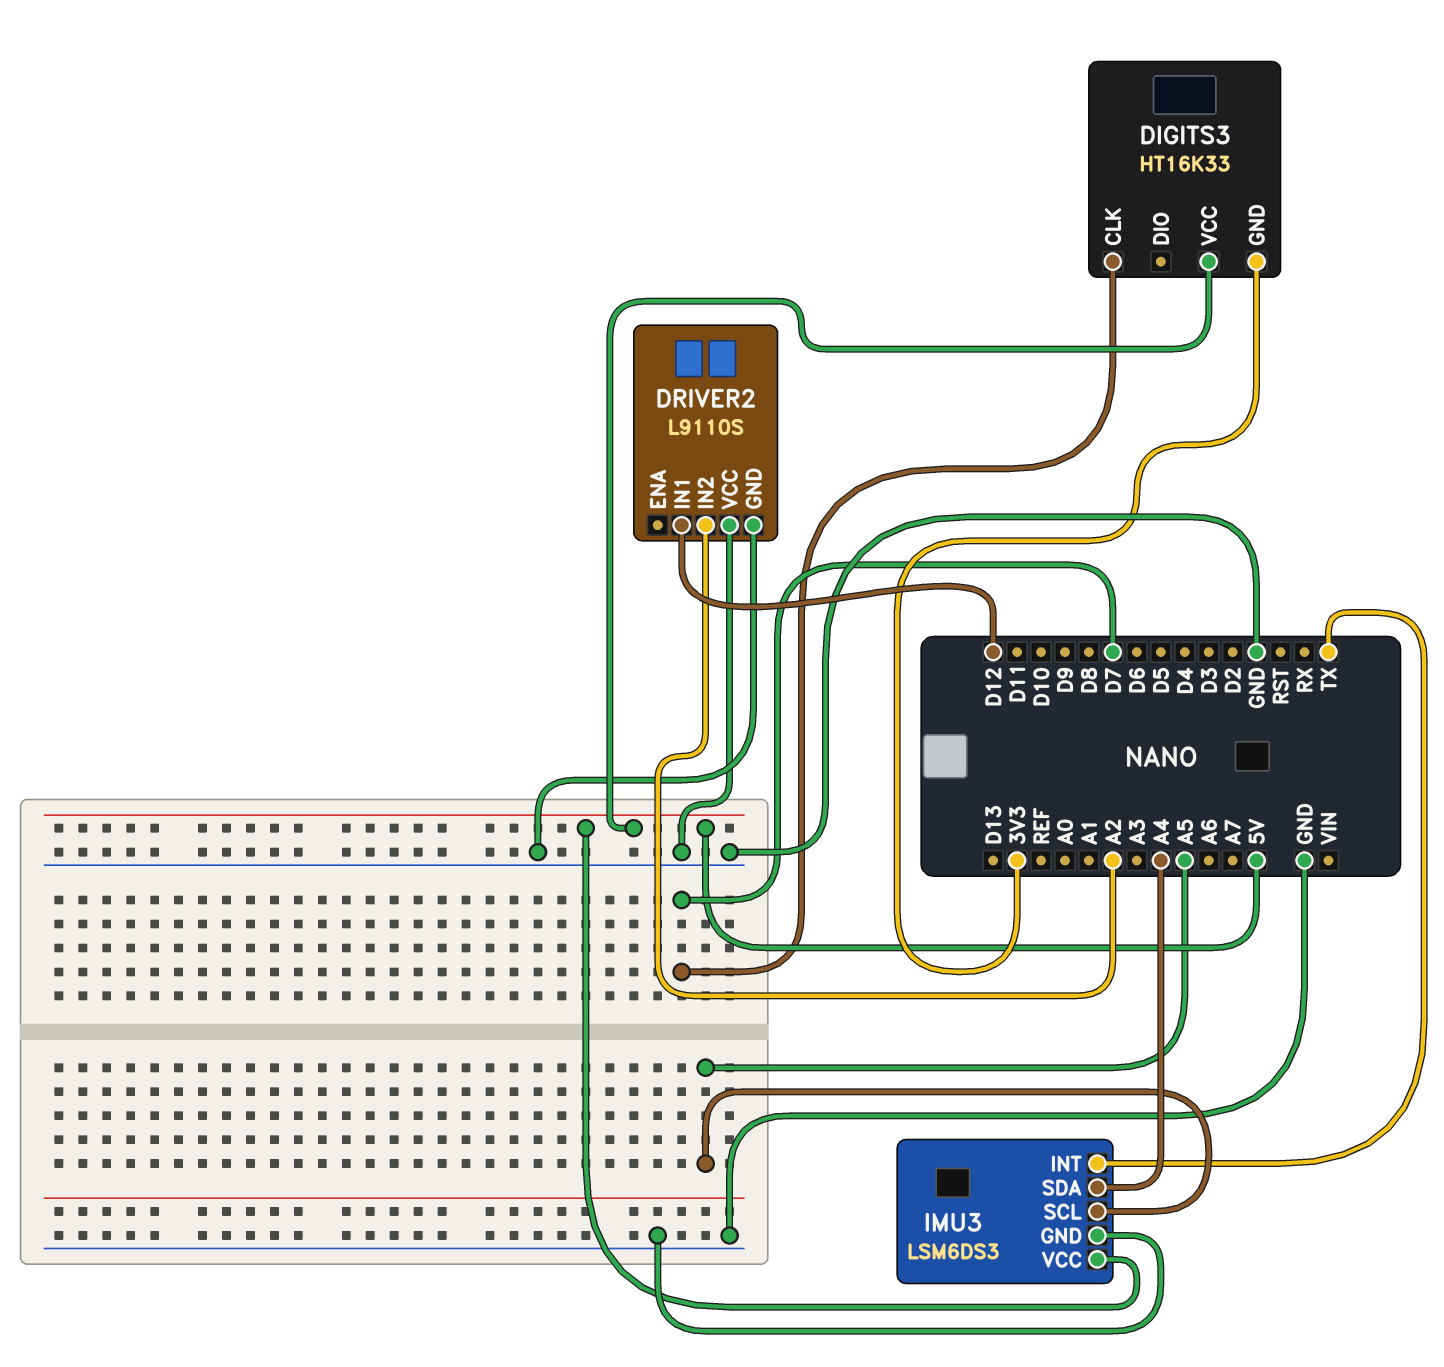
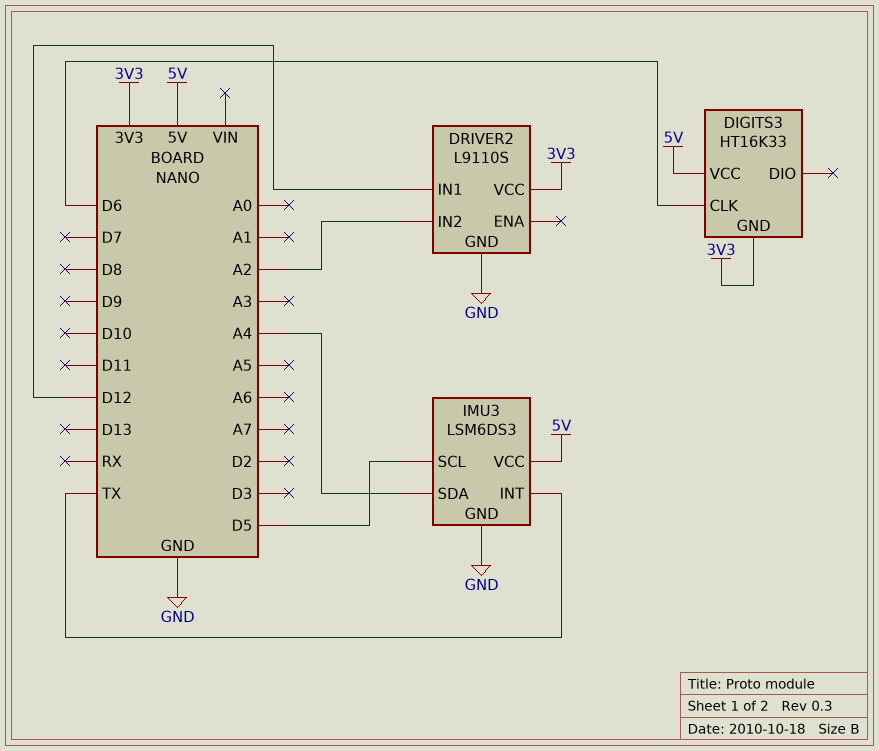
DIGITS3 pin CLK: D7 -> D6
DRIVER2 pin VCC: GND -> 3V3
IMU3 pin SCL: A5 -> D5

